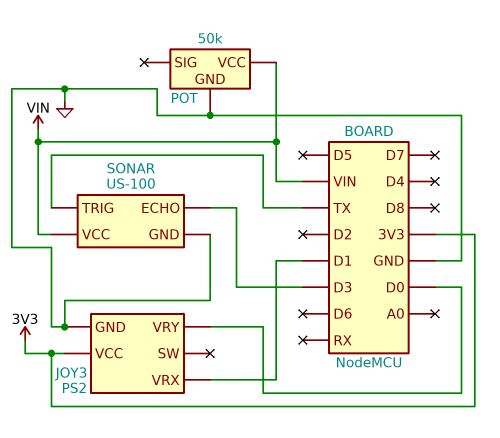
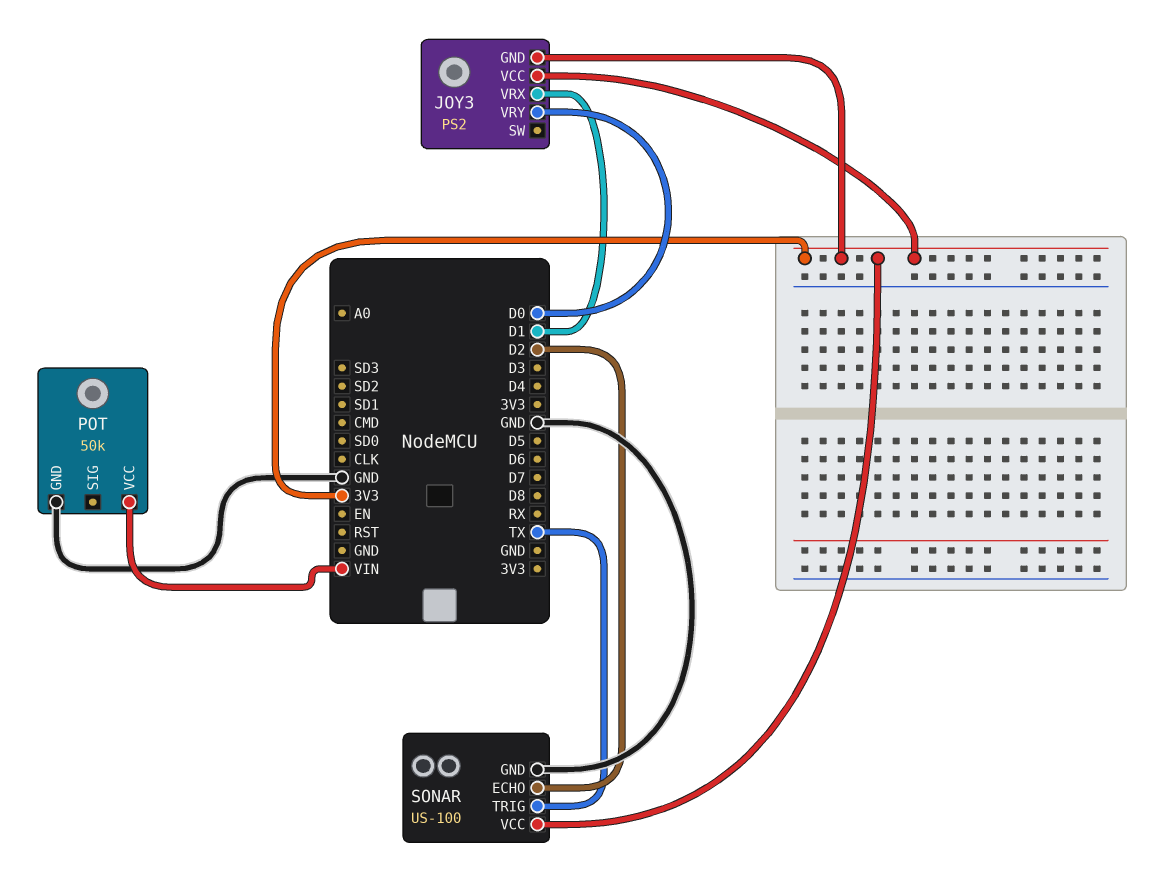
JOY3 pin GND: GND -> 3V3
SONAR pin ECHO: D3 -> D2
SONAR pin VCC: VIN -> 3V3

